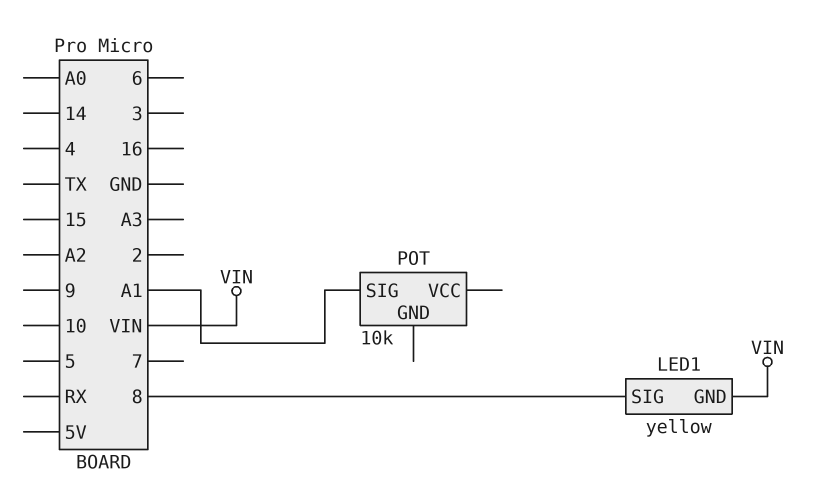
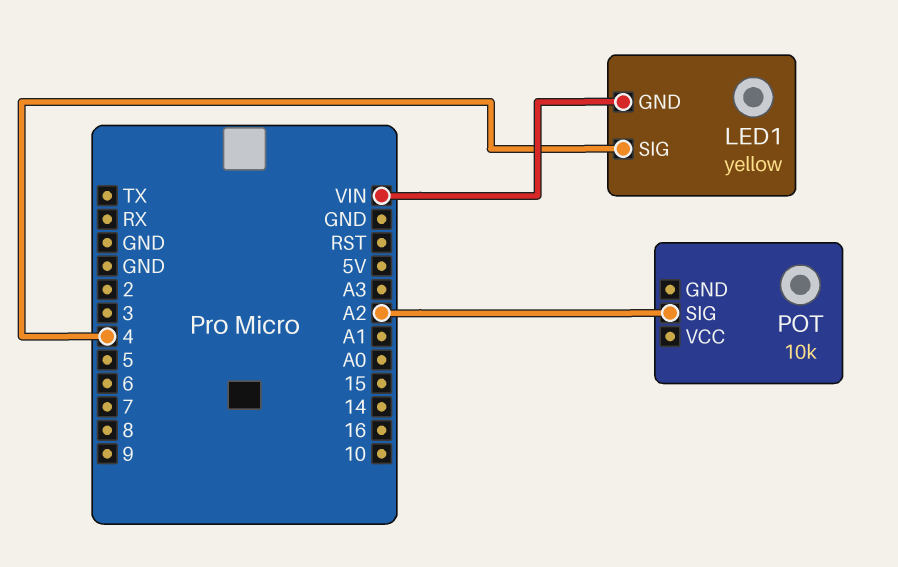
LED1 pin SIG: 8 -> 4
POT pin SIG: A1 -> A2

